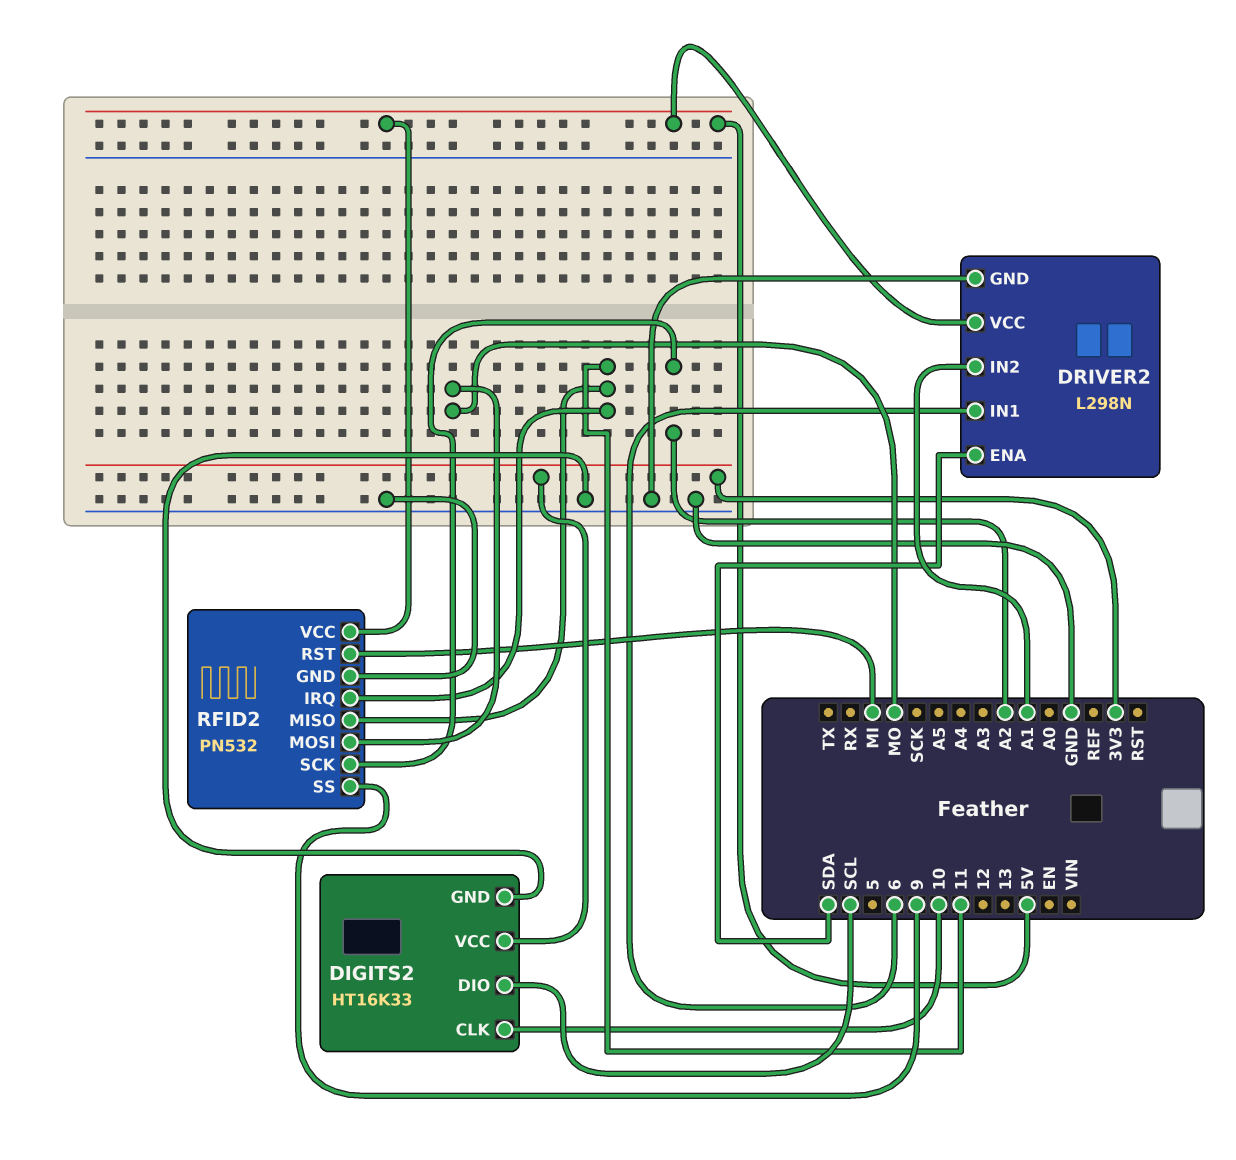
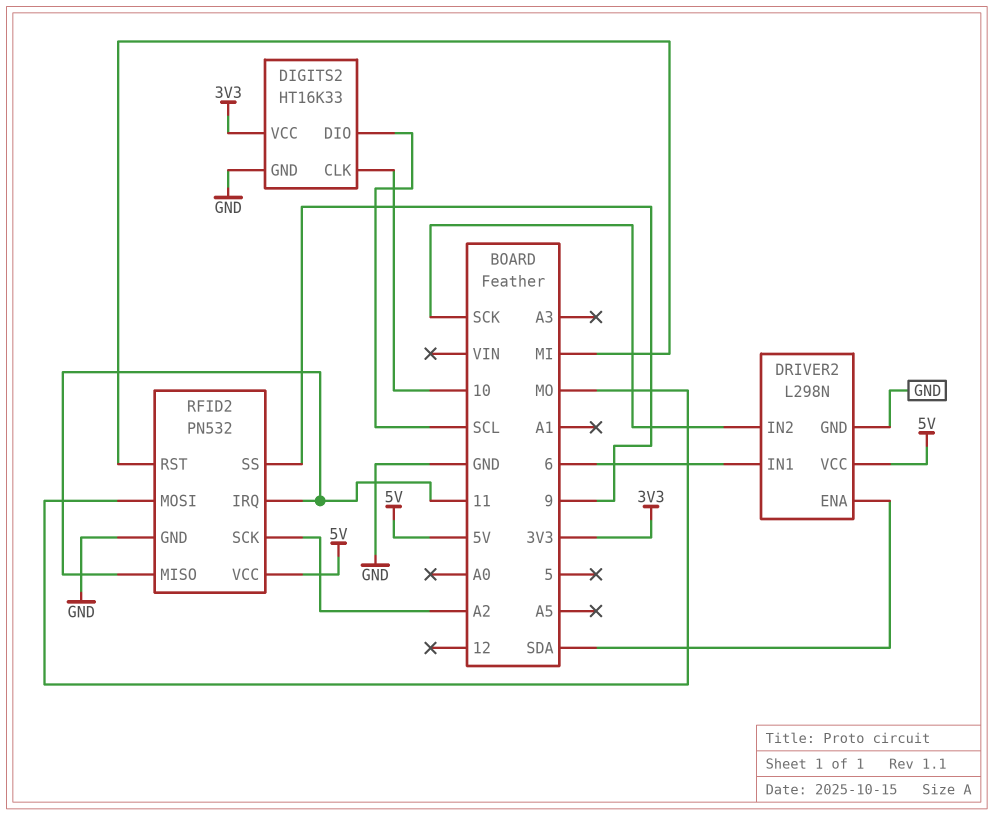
DRIVER2 pin IN2: A1 -> SCK

